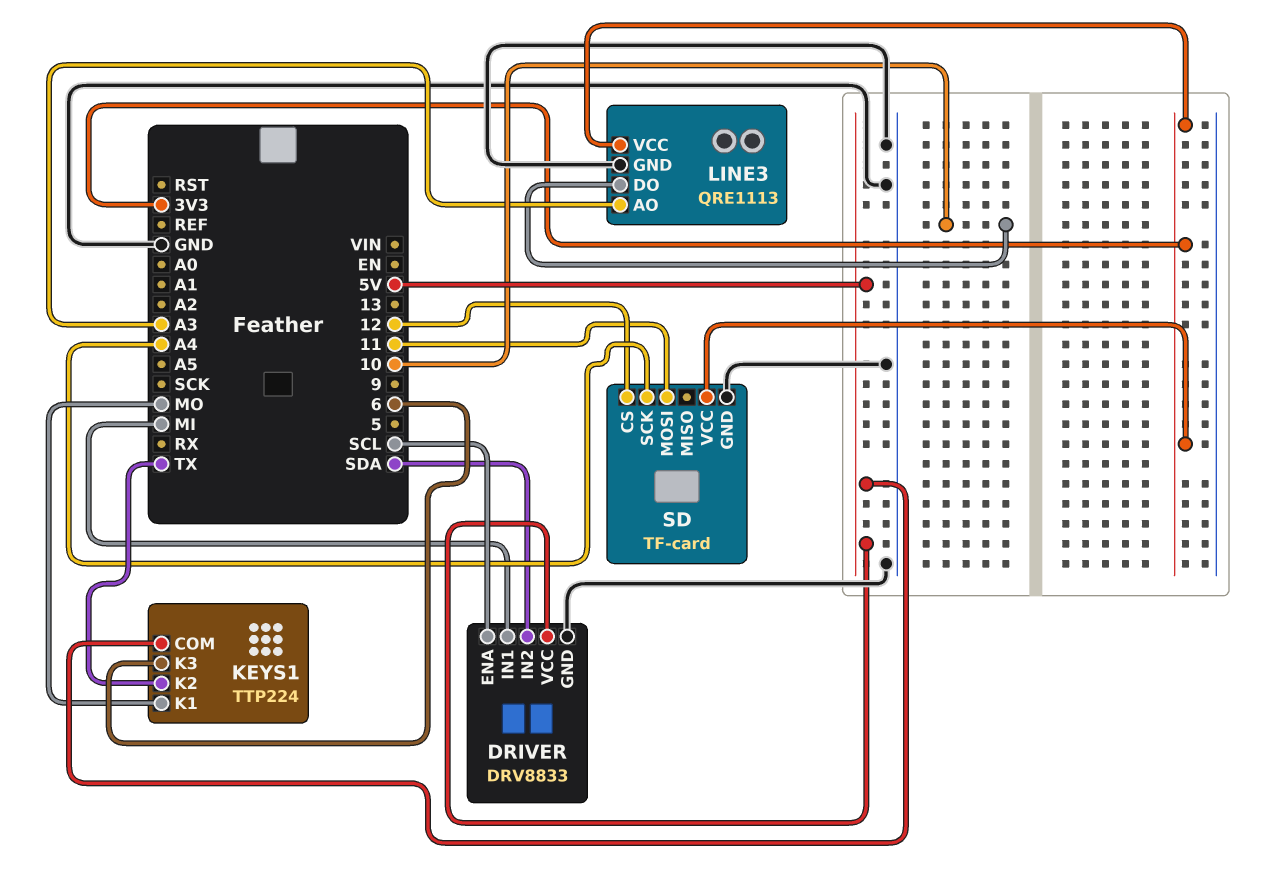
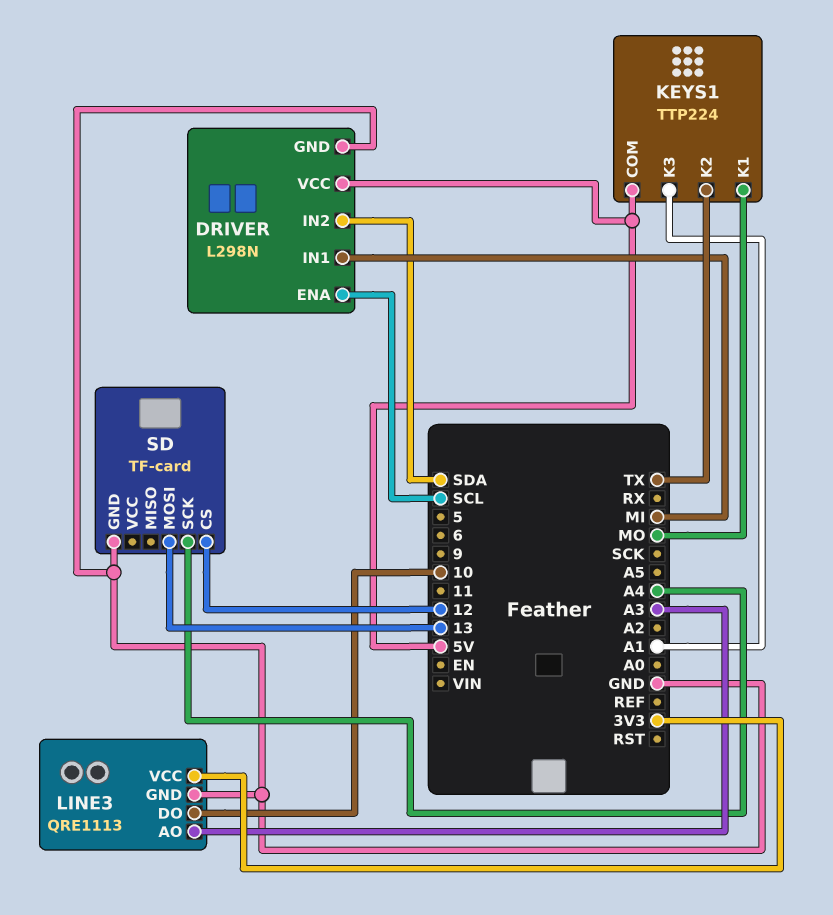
DRIVER: DRV8833 -> L298N
KEYS1 pin K3: 6 -> A1
SD pin MOSI: 11 -> 13
SD pin VCC: 3V3 -> none

